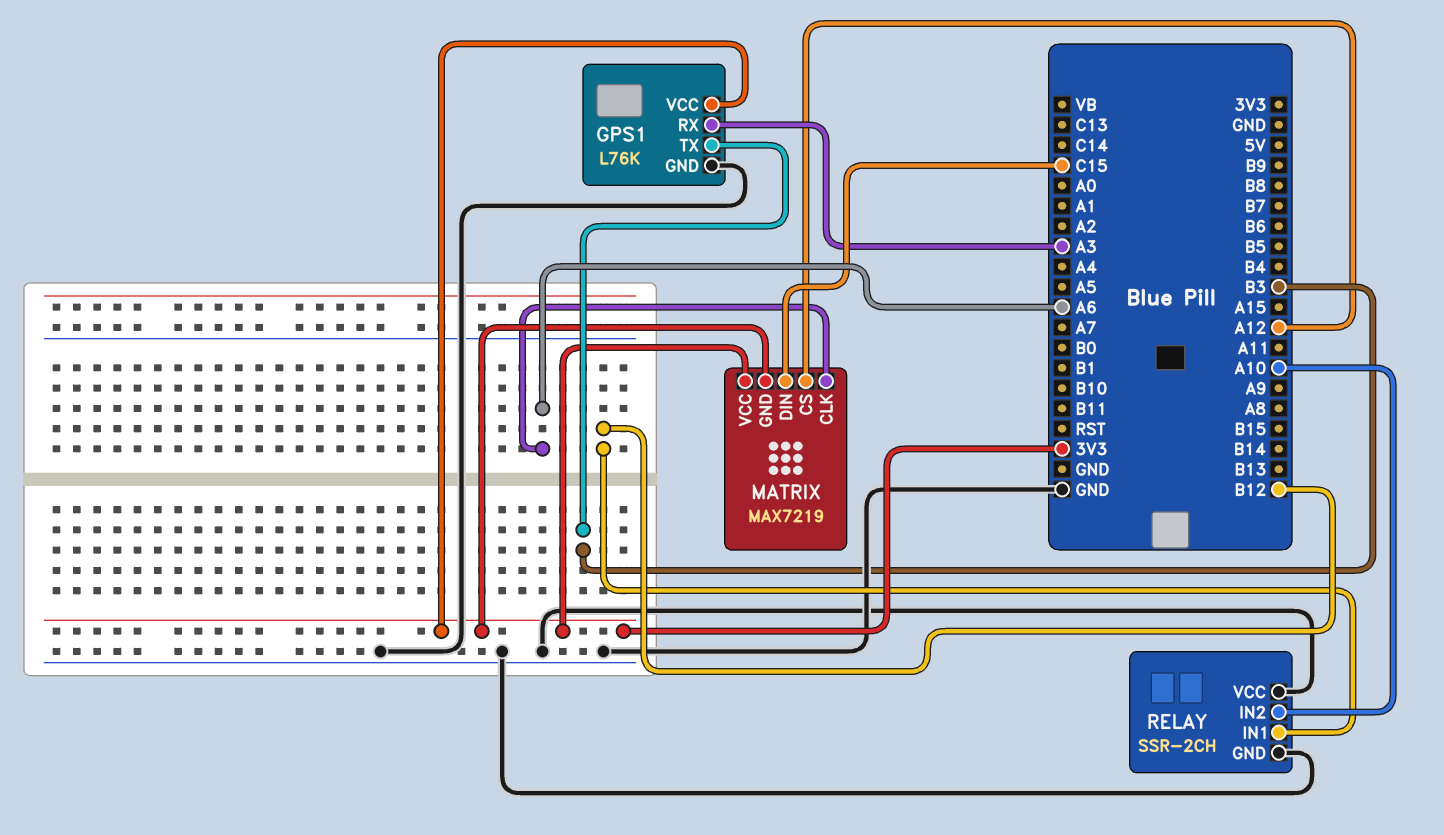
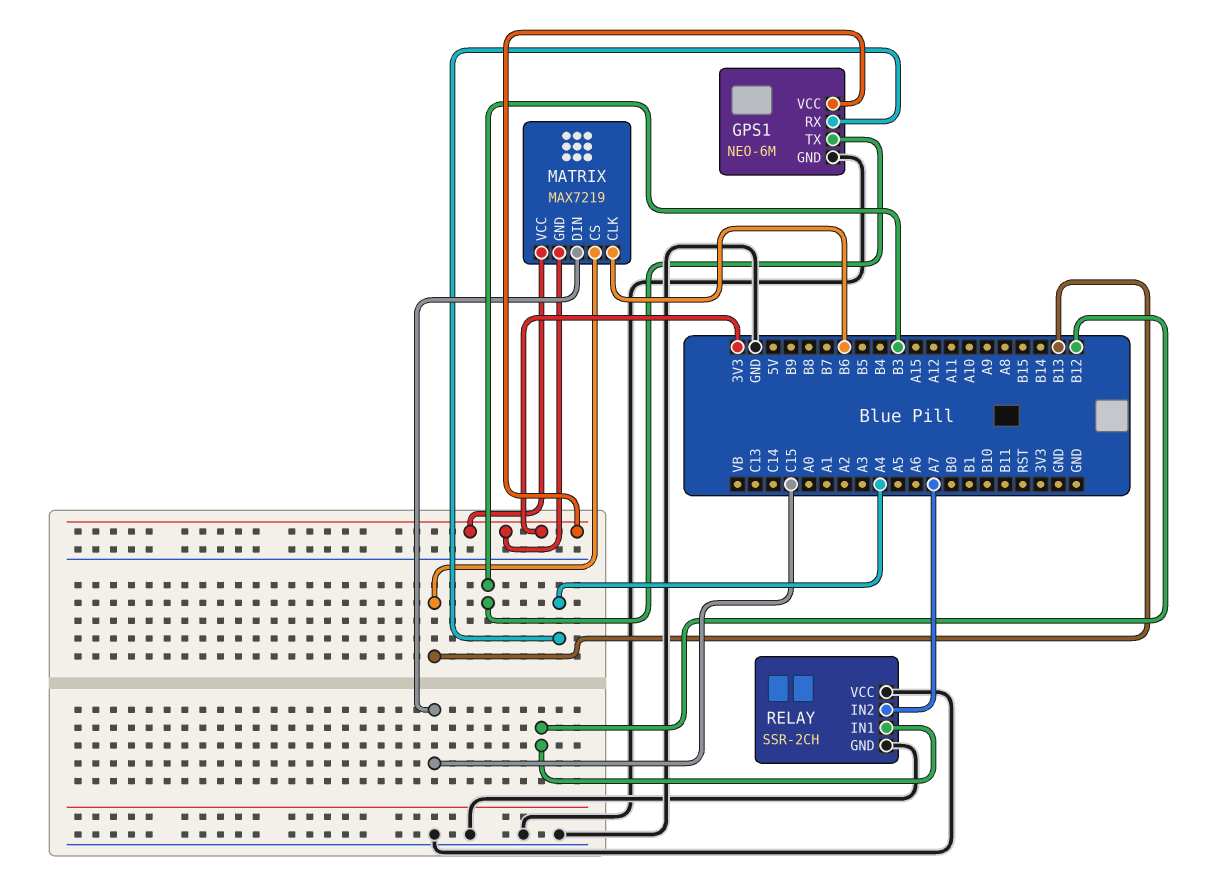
GPS1: L76K -> NEO-6M
GPS1 pin RX: A3 -> A4
MATRIX pin CLK: A6 -> B6
MATRIX pin CS: A12 -> B13
RELAY pin IN2: A10 -> A7

